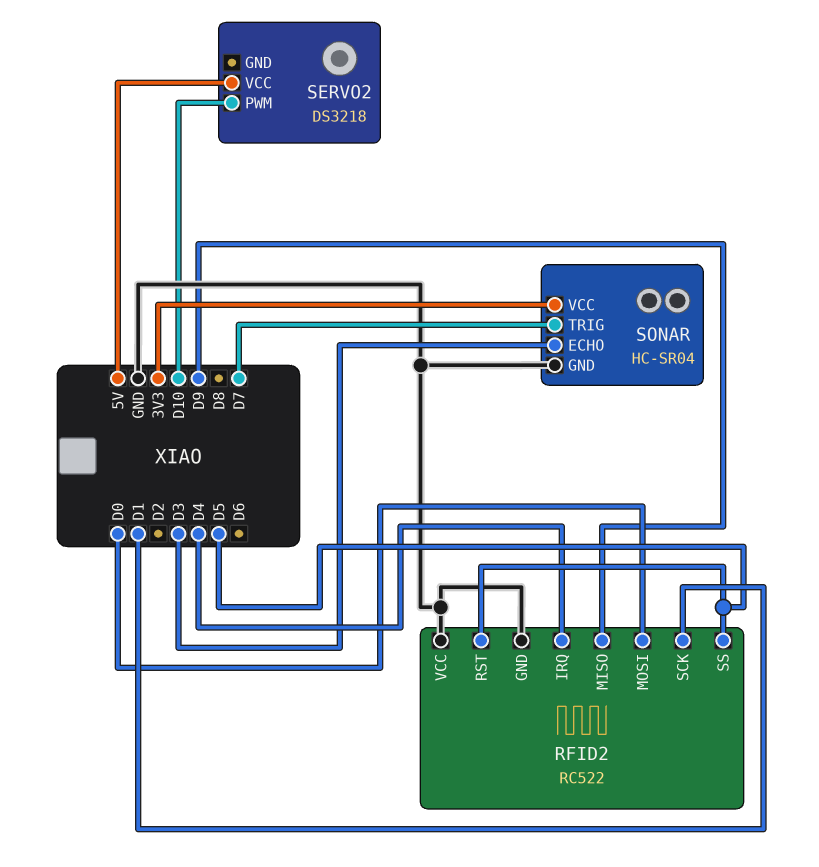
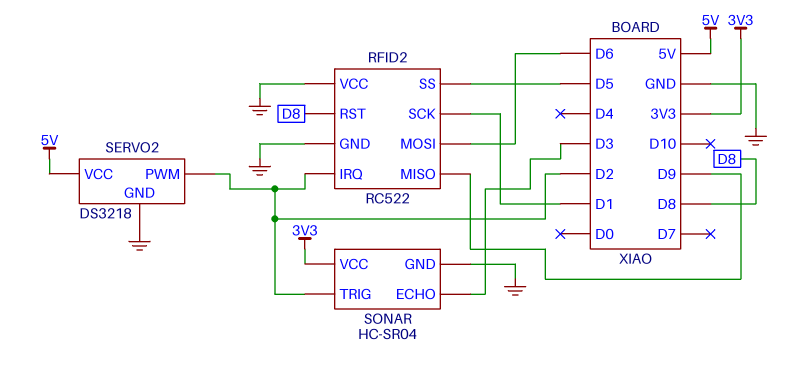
RFID2 pin IRQ: D4 -> D2
RFID2 pin MOSI: D0 -> D6
RFID2 pin RST: D5 -> D8
SERVO2 pin GND: none -> GND
SERVO2 pin PWM: D10 -> D2
SONAR pin TRIG: D7 -> D2

